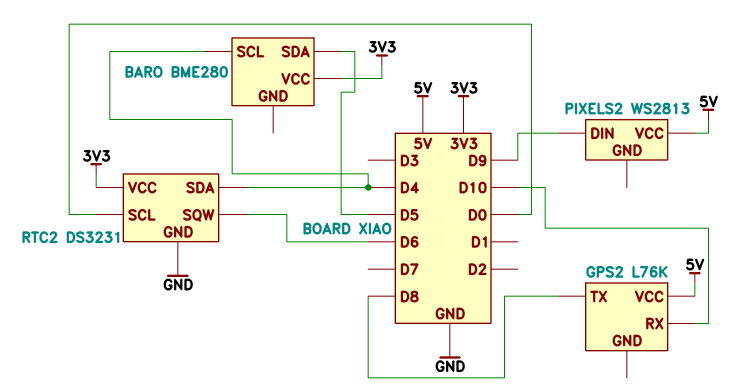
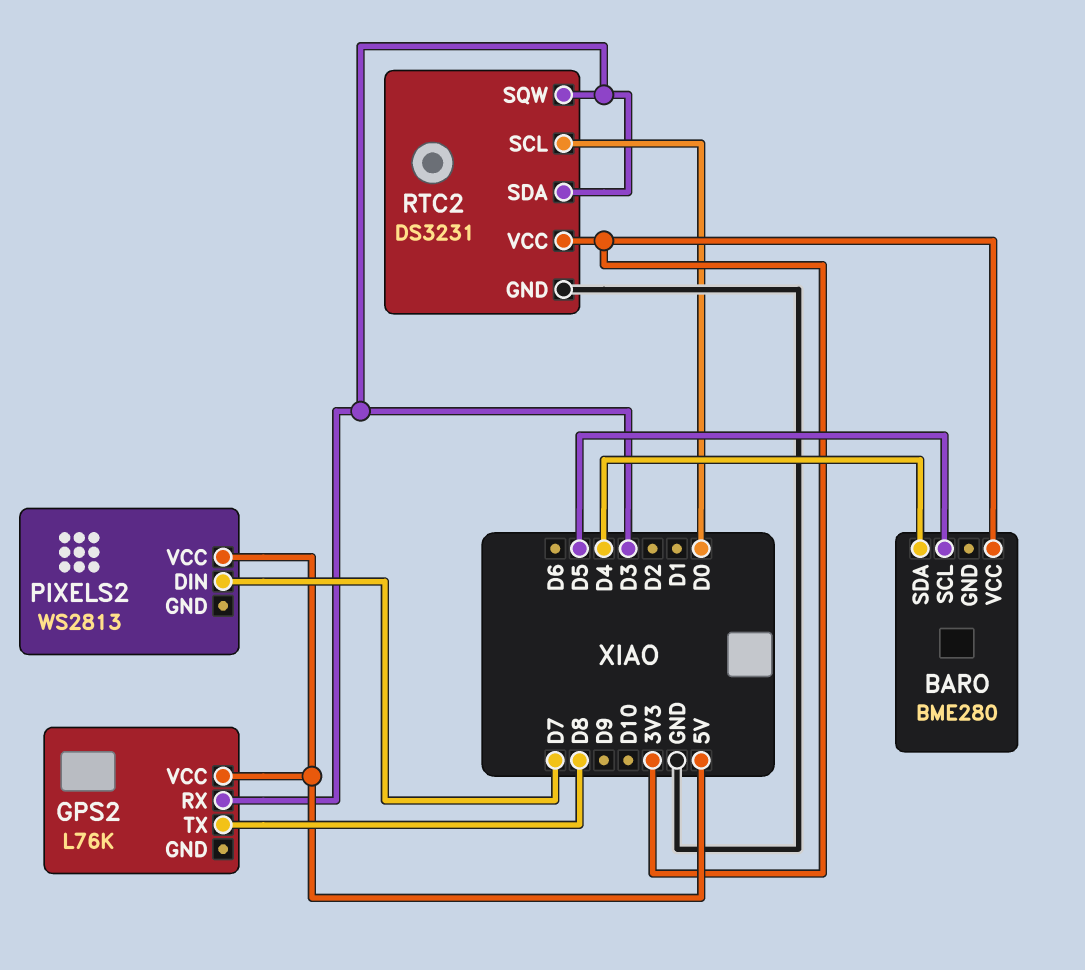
BARO pin SCL: D4 -> D5
BARO pin SDA: D5 -> D4
GPS2 pin RX: D10 -> D3
PIXELS2 pin DIN: D9 -> D7
RTC2 pin SDA: D4 -> D3
RTC2 pin SQW: D6 -> D3

